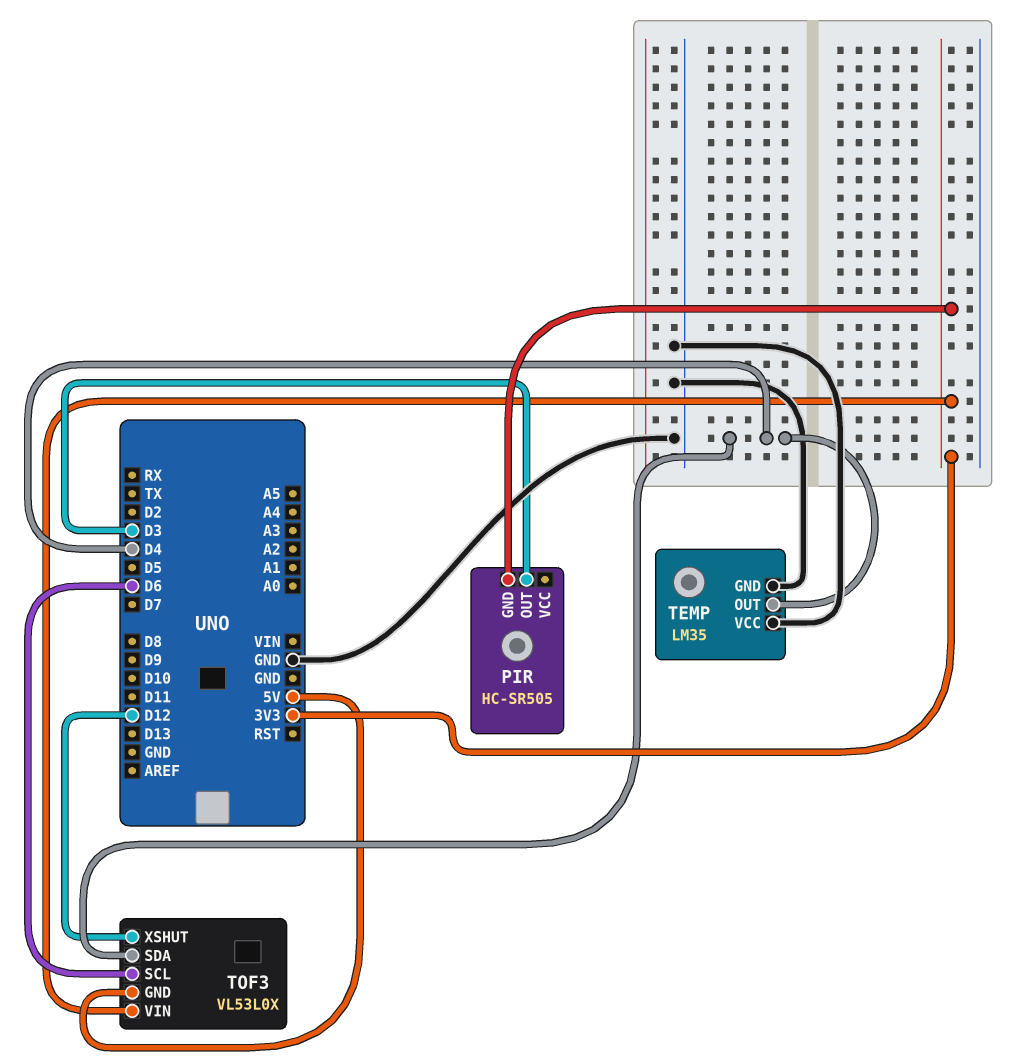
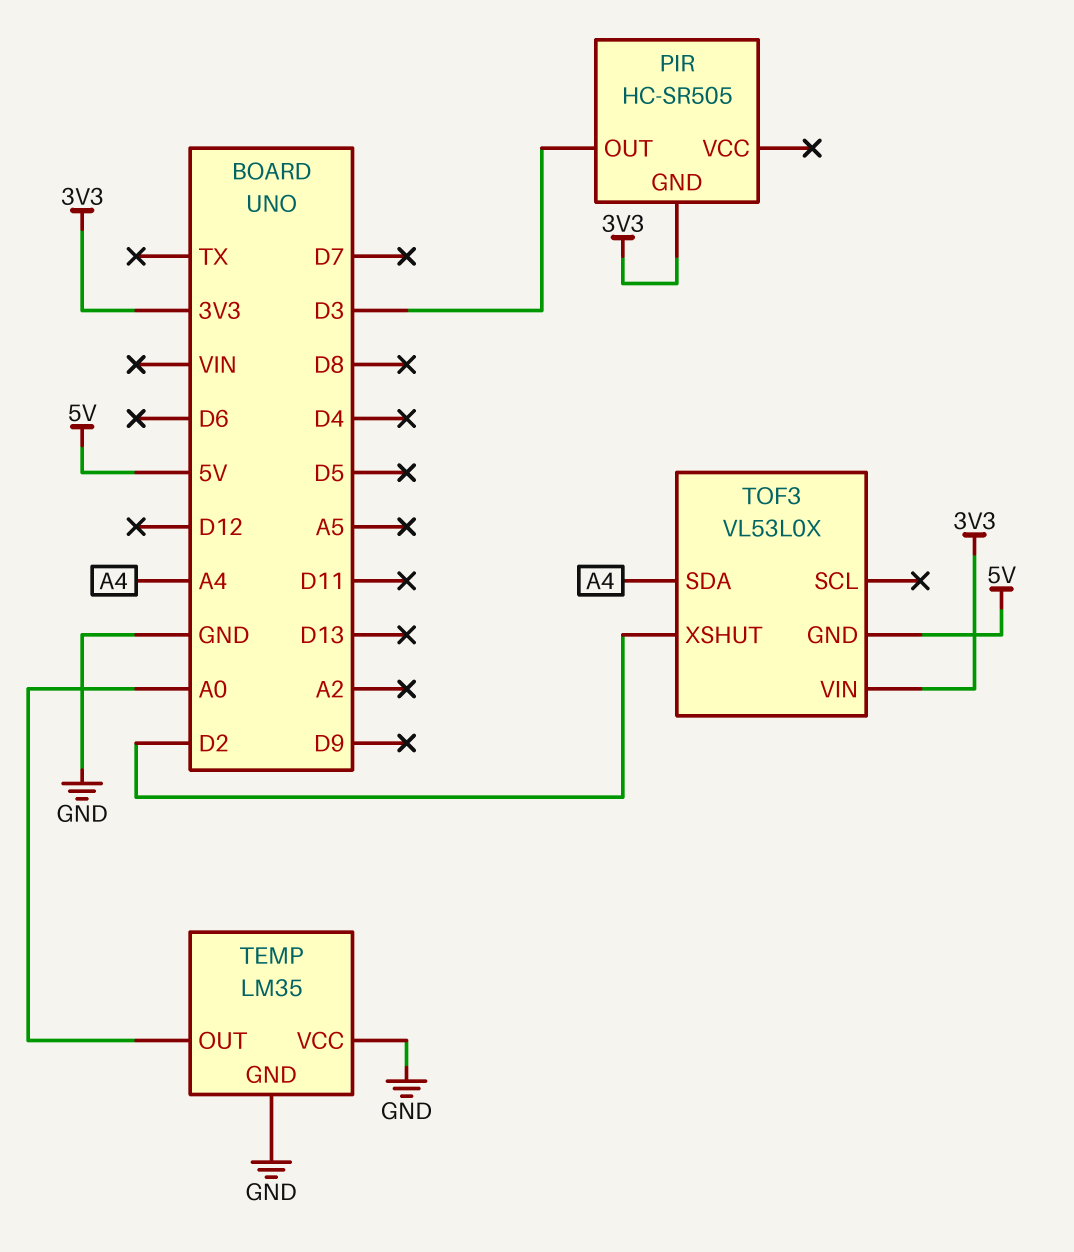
TEMP pin OUT: D4 -> A0
TOF3 pin SCL: D6 -> none
TOF3 pin SDA: D4 -> A4
TOF3 pin XSHUT: D12 -> D2

